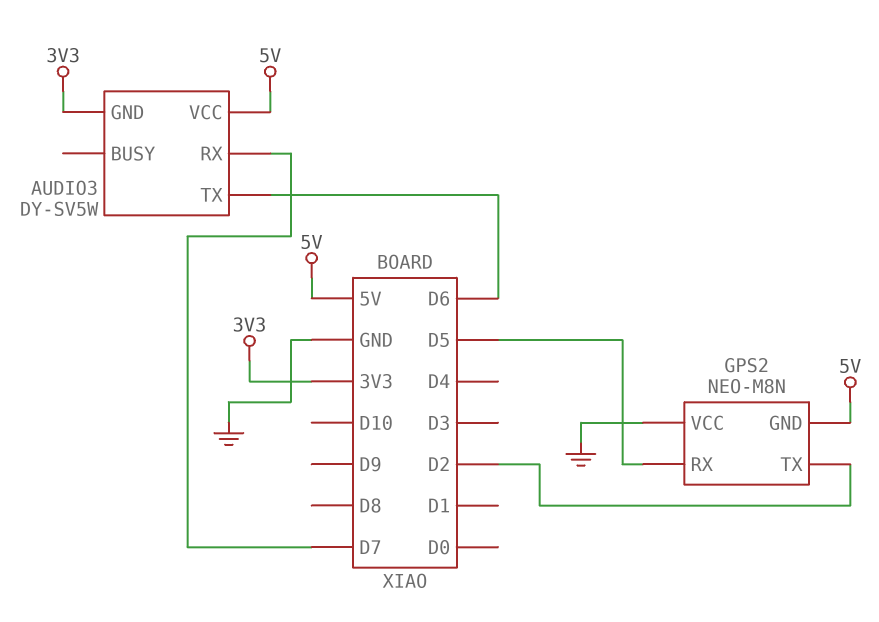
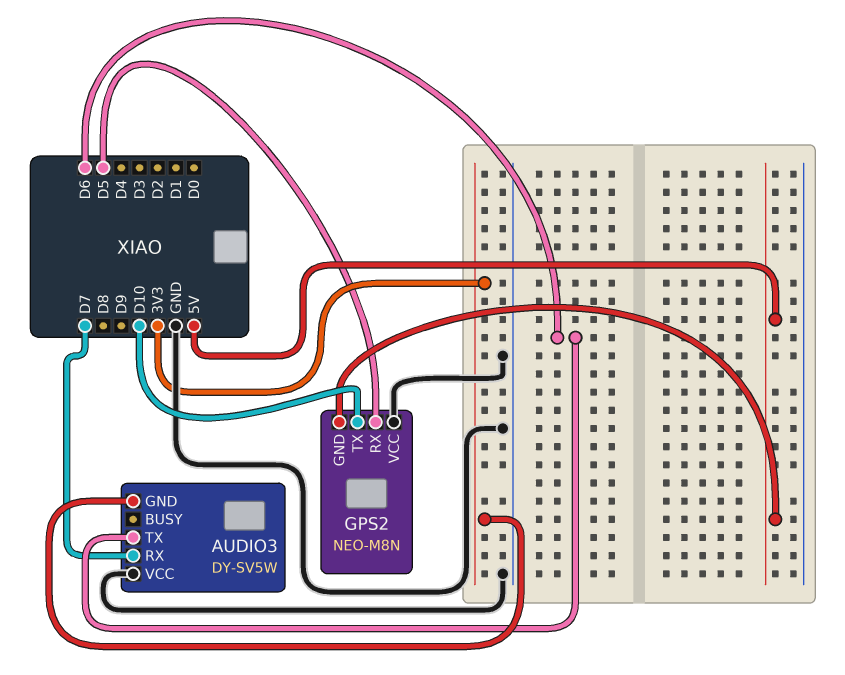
AUDIO3 pin VCC: 5V -> GND
GPS2 pin TX: D2 -> D10

